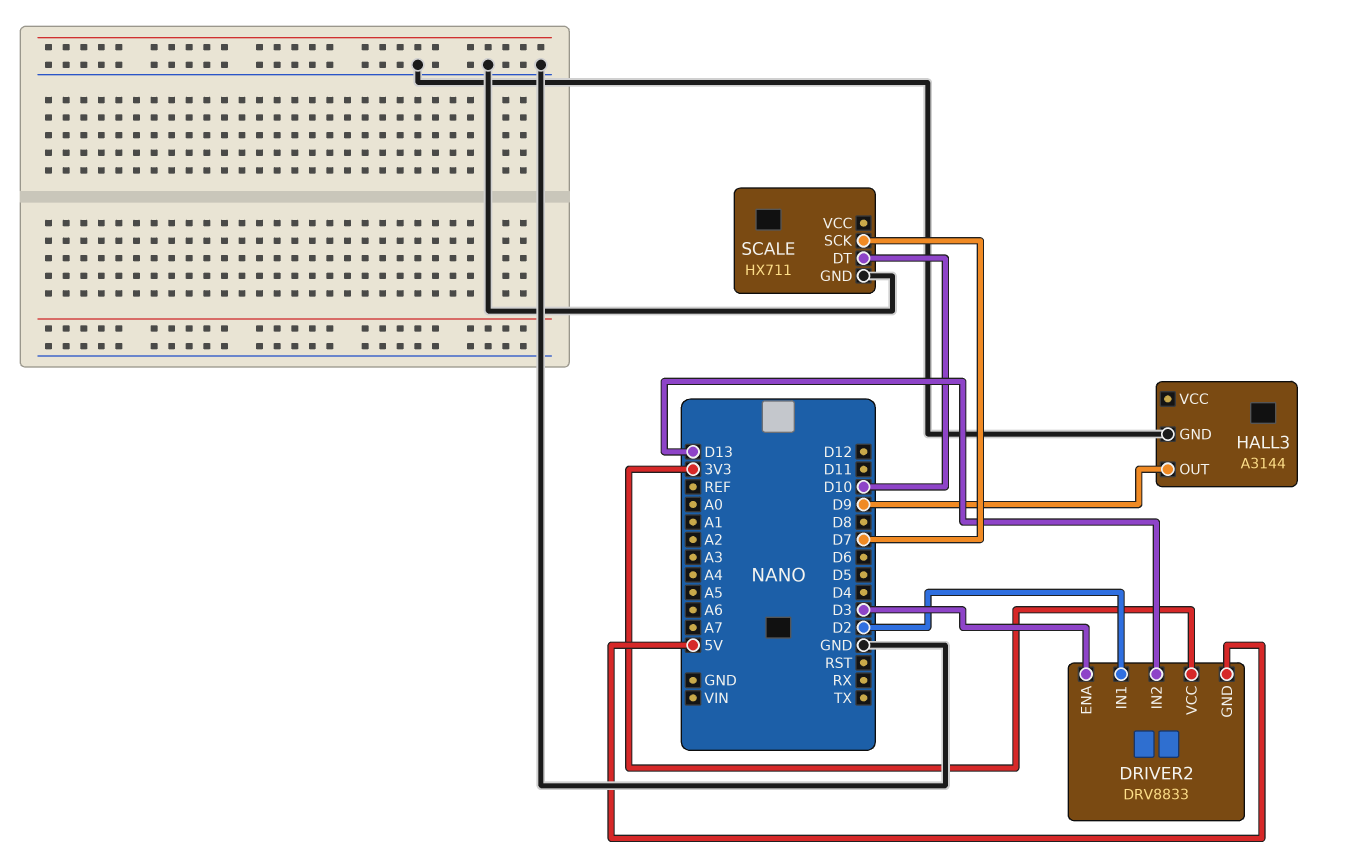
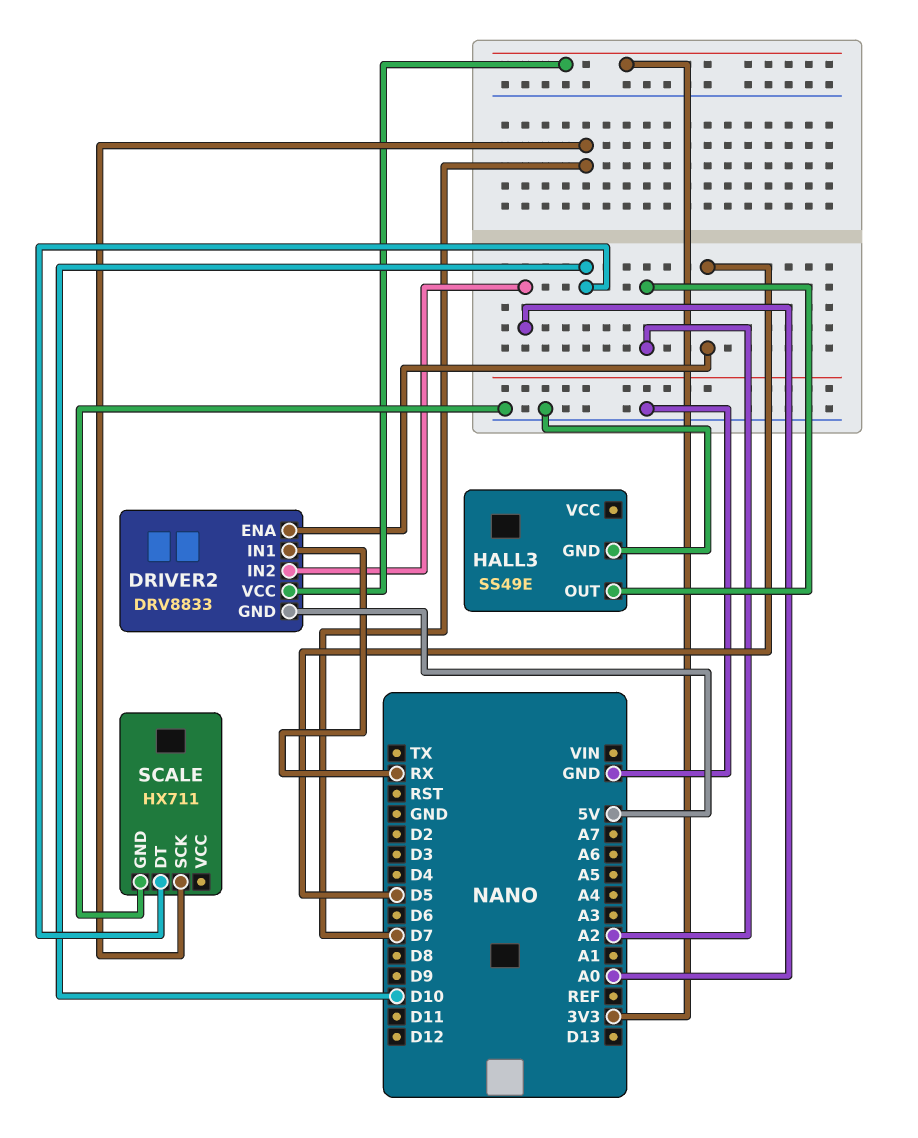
DRIVER2 pin ENA: D3 -> D5
DRIVER2 pin IN1: D2 -> RX
DRIVER2 pin IN2: D13 -> A0
HALL3: A3144 -> SS49E
HALL3 pin OUT: D9 -> A2

